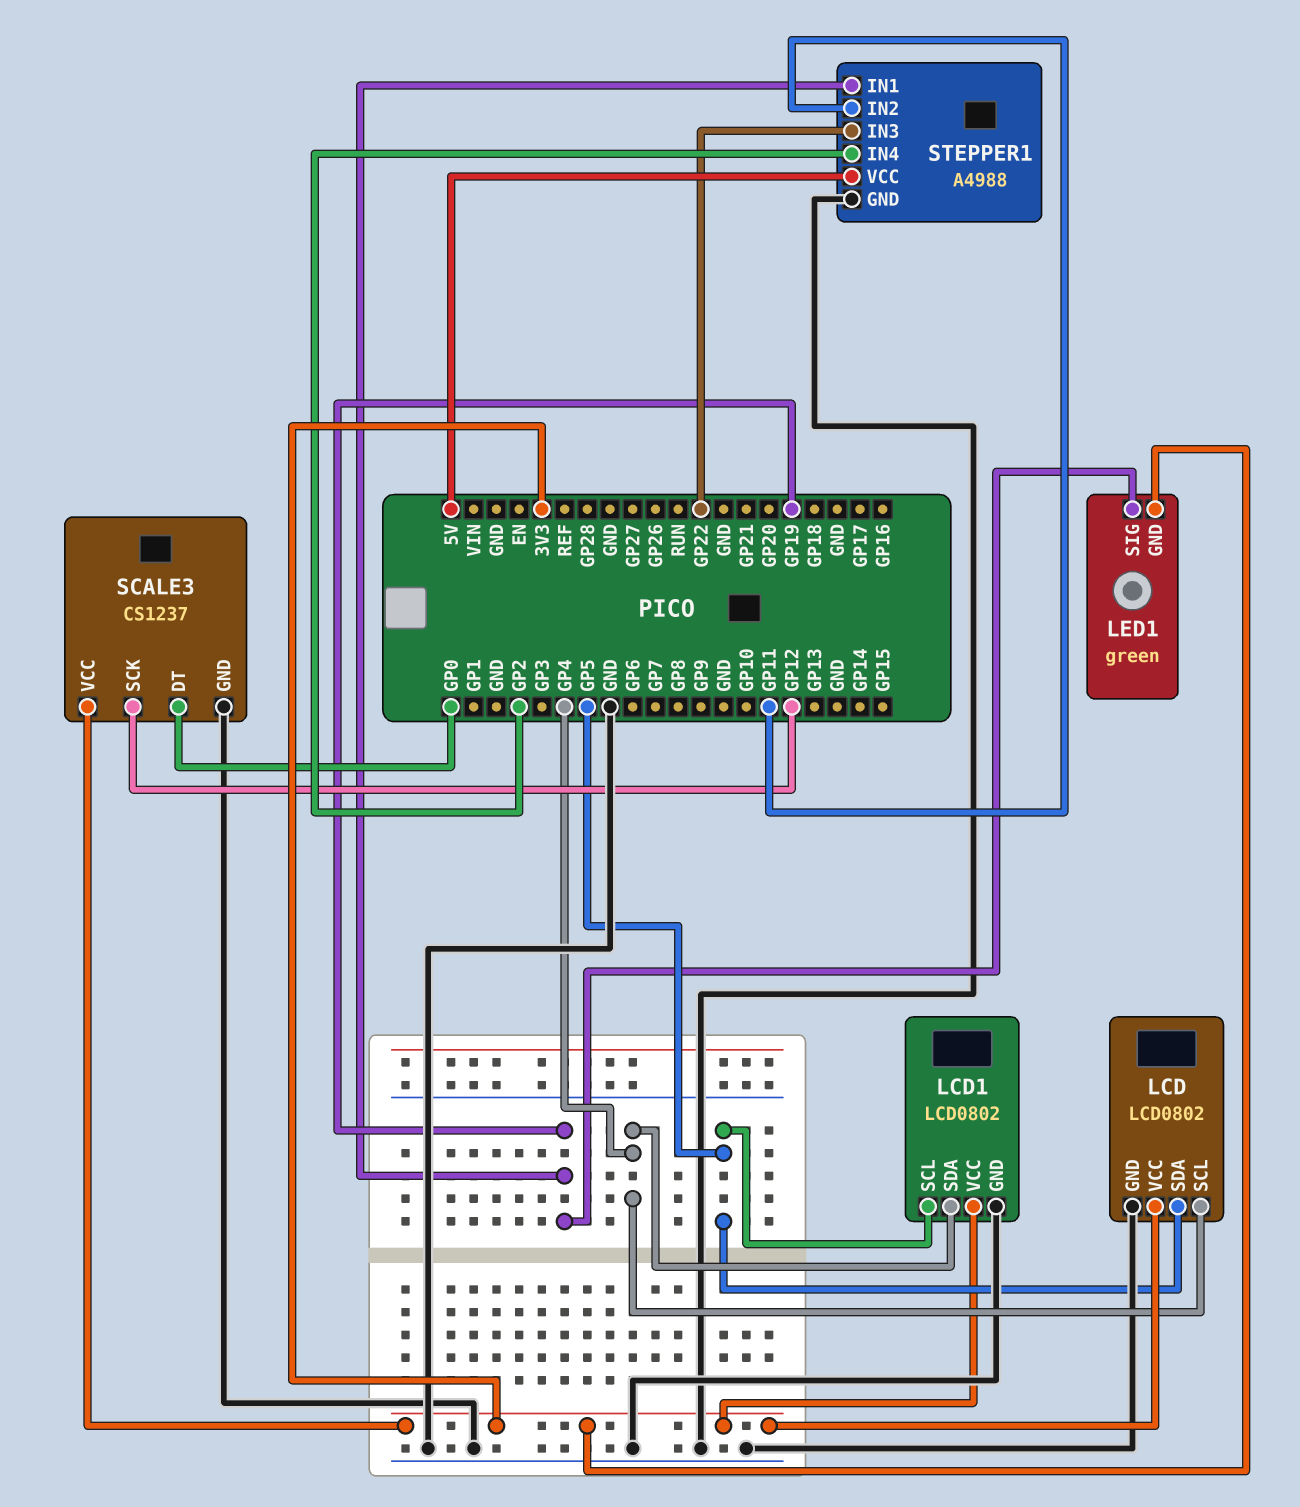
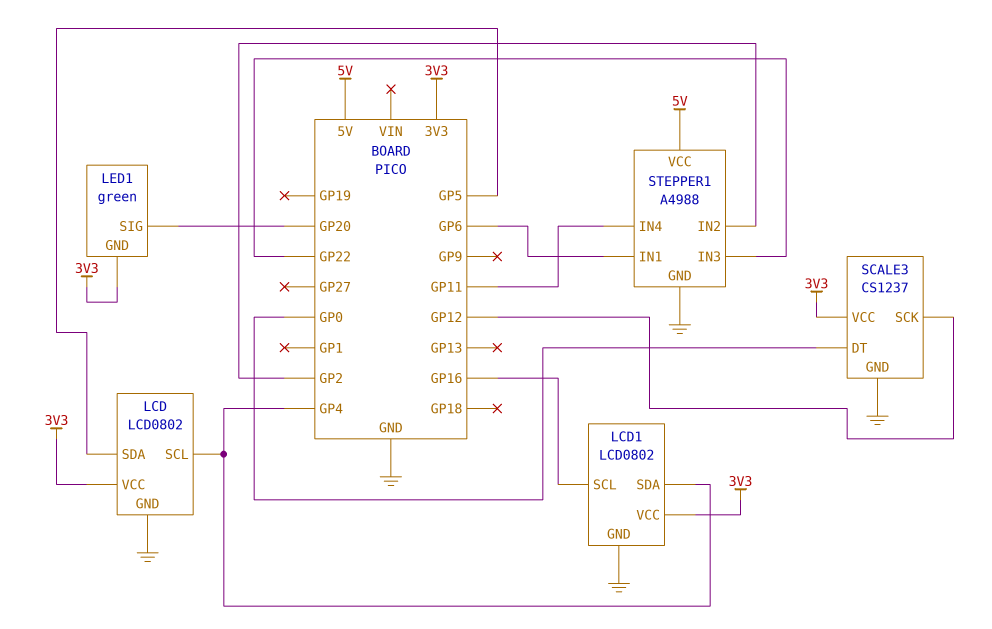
LCD1 pin SCL: GP5 -> GP16
LED1 pin SIG: GP19 -> GP20
STEPPER1 pin IN1: GP19 -> GP6
STEPPER1 pin IN2: GP11 -> GP2
STEPPER1 pin IN4: GP2 -> GP11

